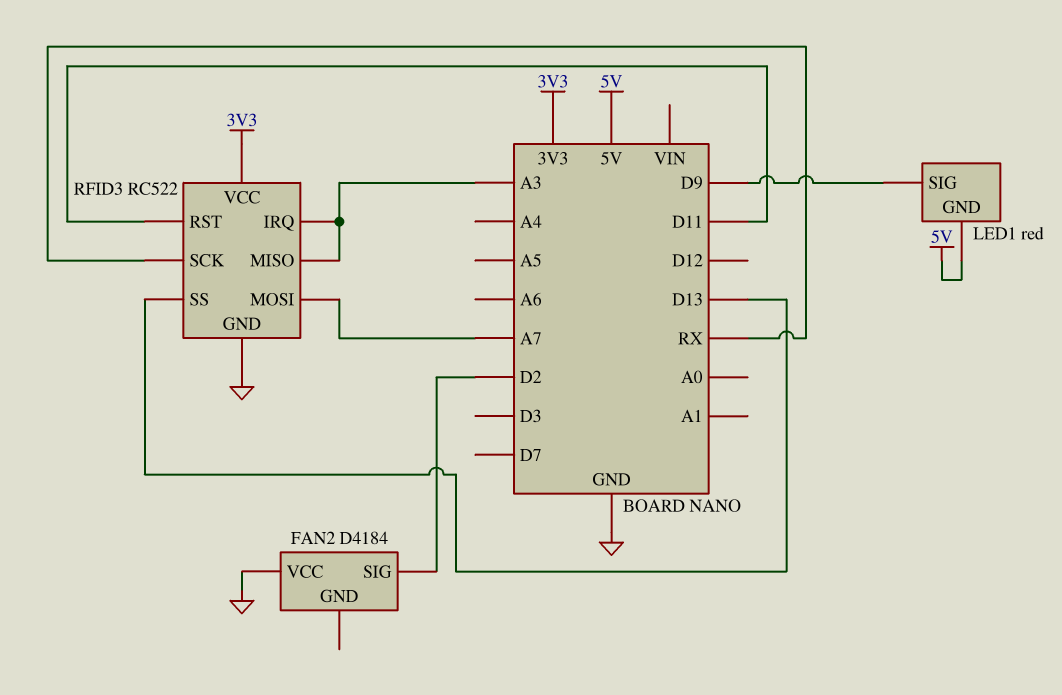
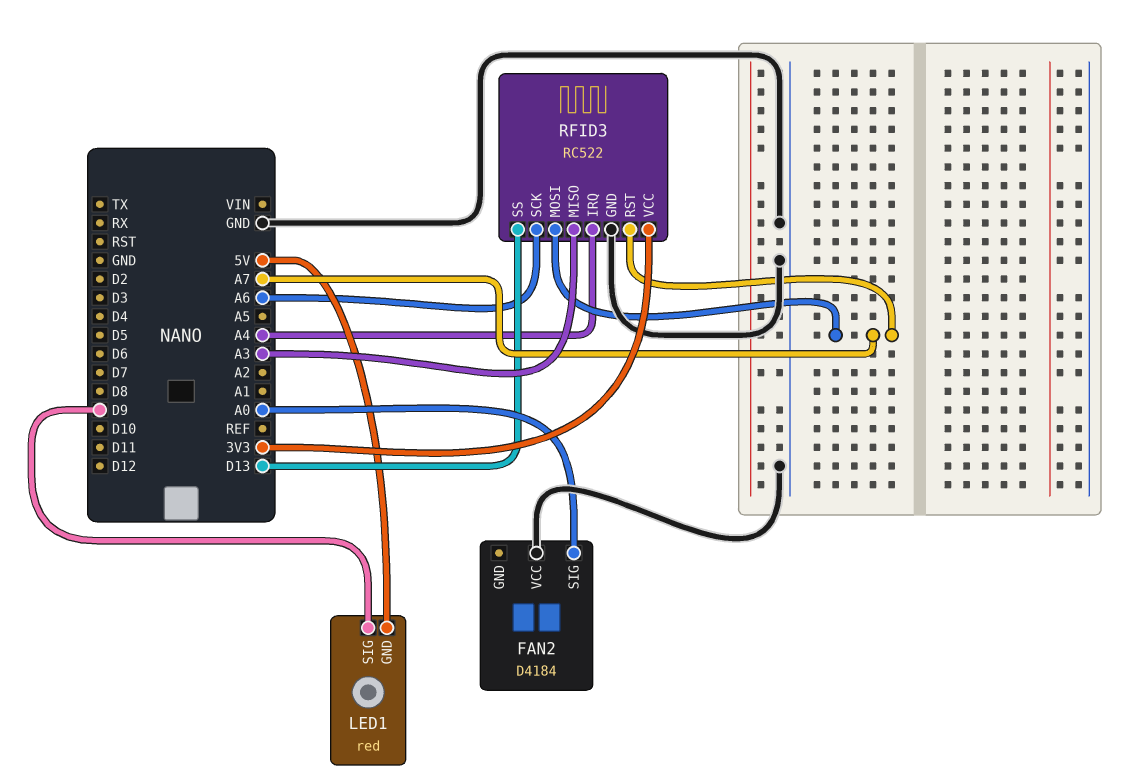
FAN2 pin SIG: D2 -> A0
RFID3 pin IRQ: A3 -> A4
RFID3 pin RST: D11 -> A7
RFID3 pin SCK: RX -> A6

